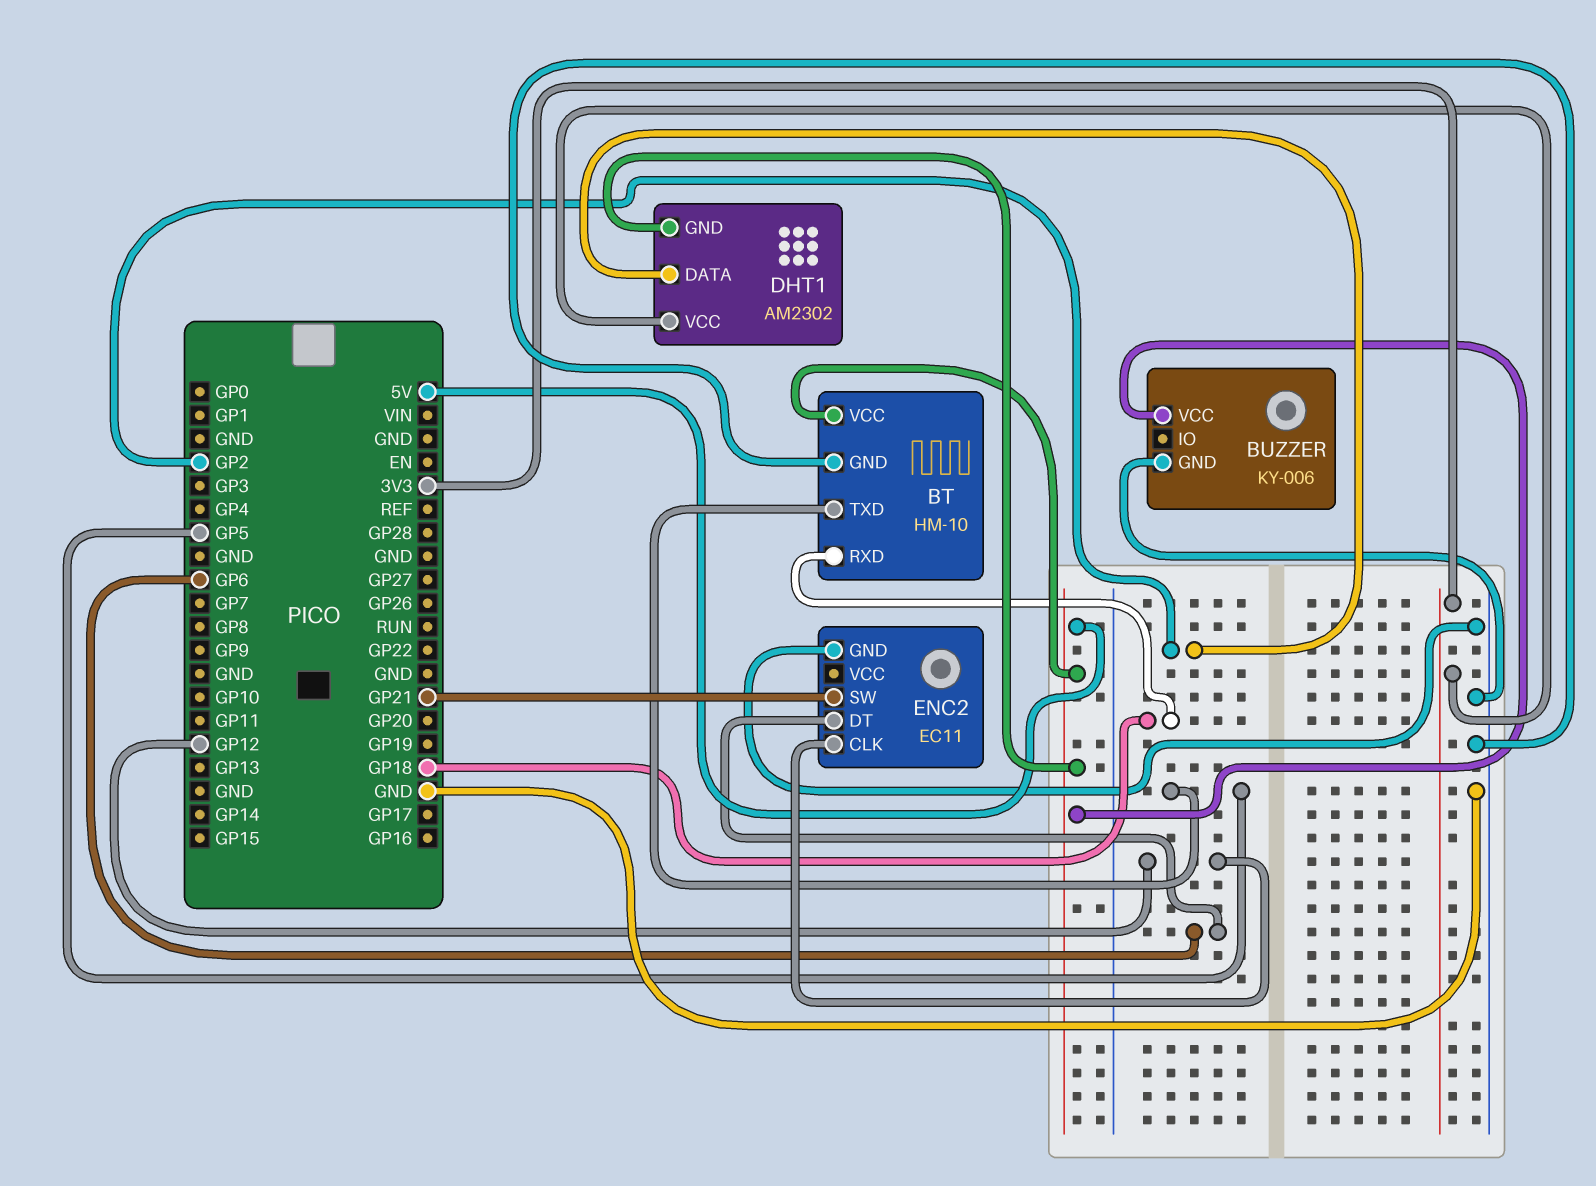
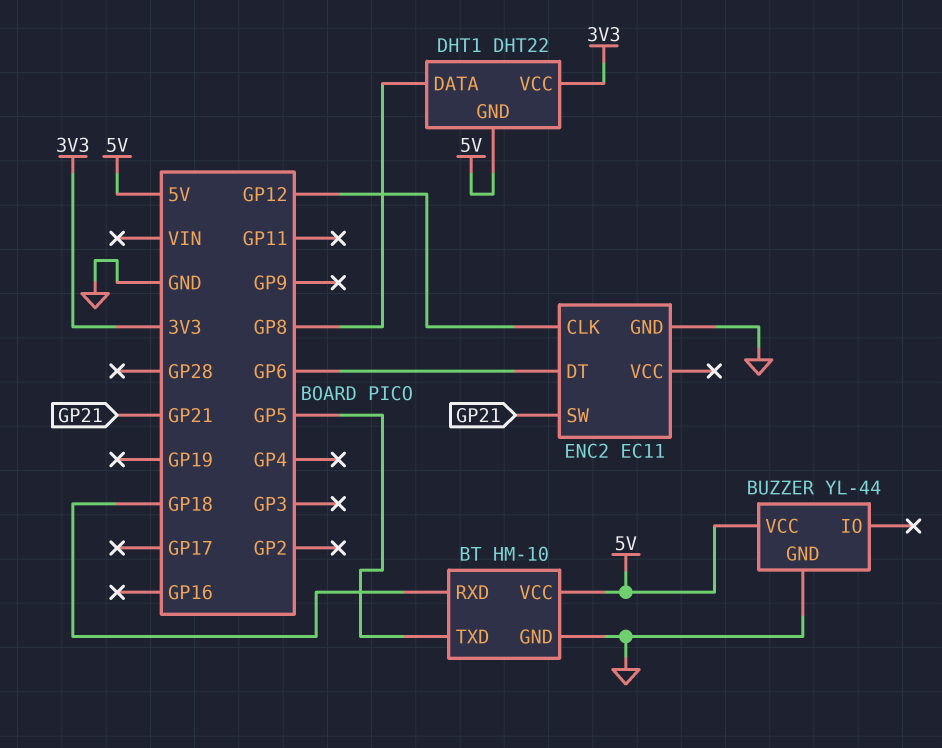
BUZZER: KY-006 -> YL-44
DHT1: AM2302 -> DHT22
DHT1 pin DATA: GP2 -> GP8

